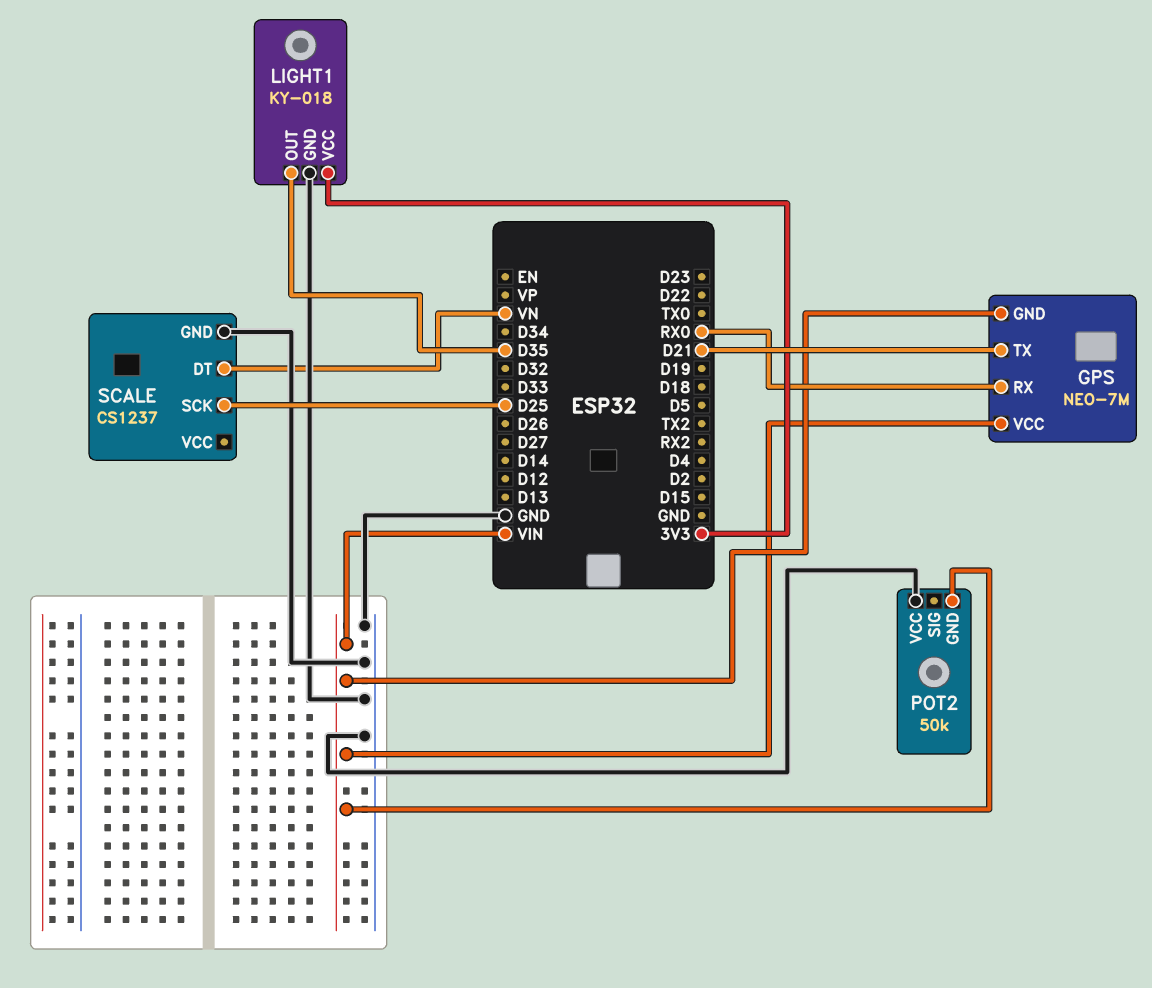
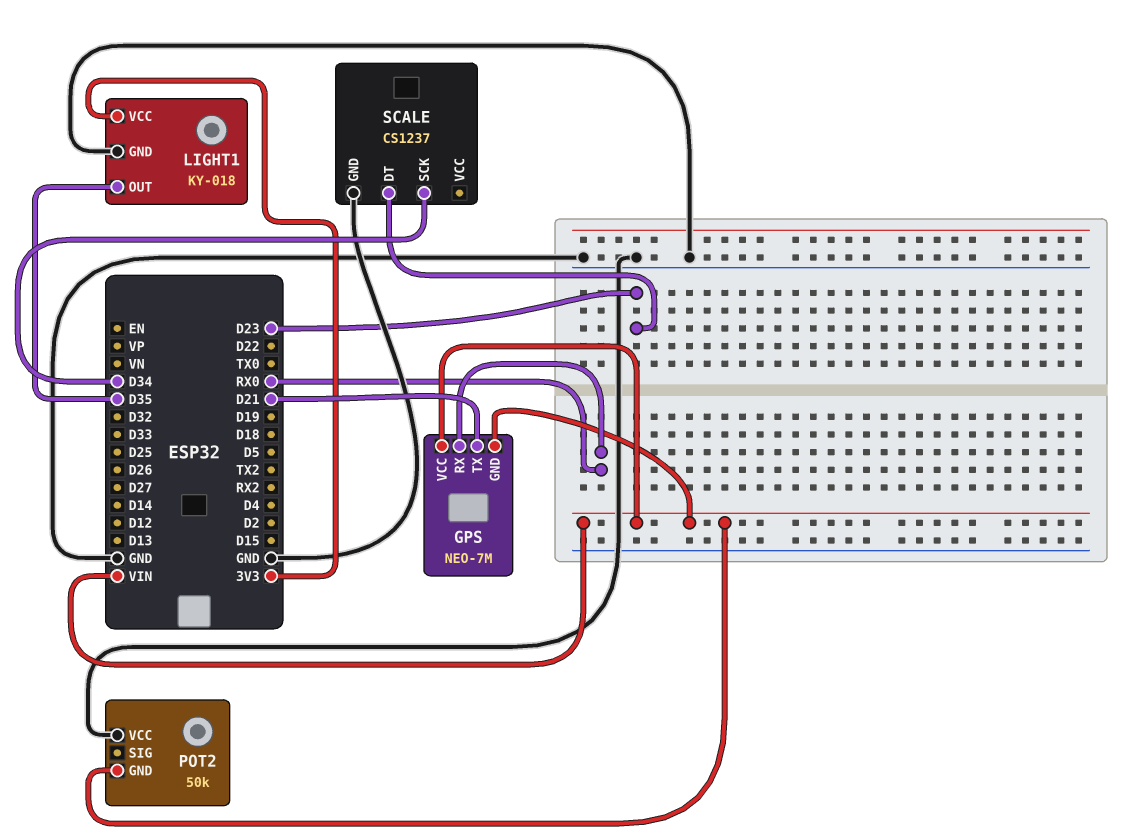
SCALE pin DT: VN -> D23
SCALE pin SCK: D25 -> D34

